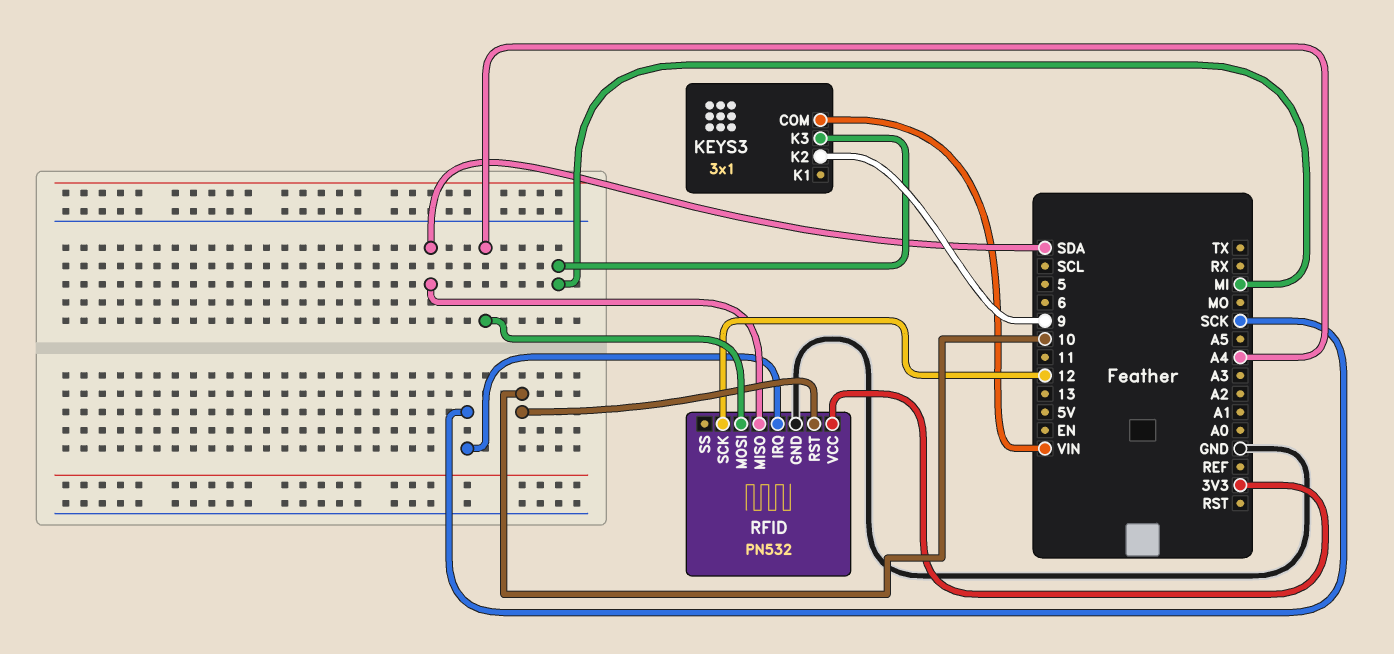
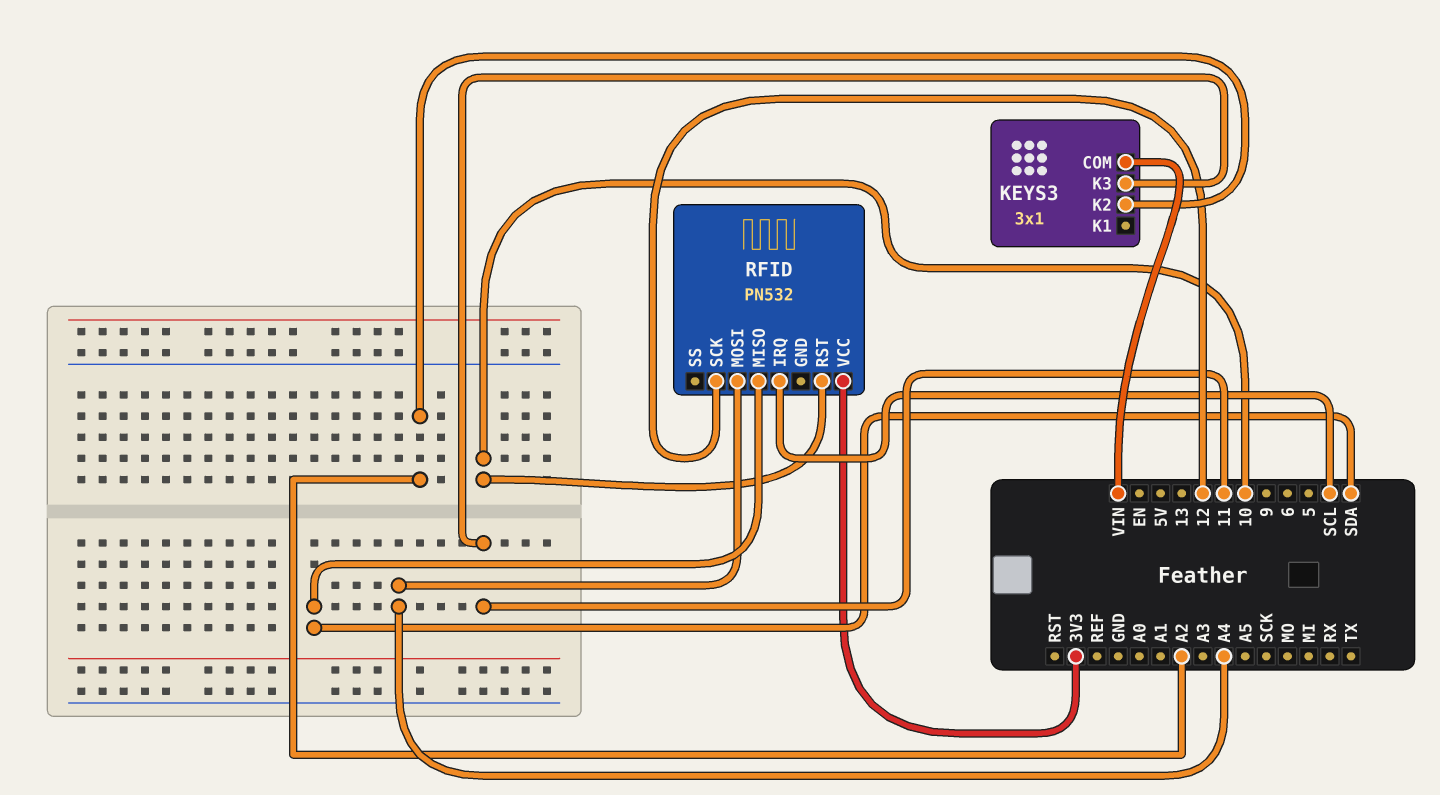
KEYS3 pin K2: 9 -> A2
KEYS3 pin K3: MI -> 11
RFID pin GND: GND -> none
RFID pin IRQ: SCK -> SCL

